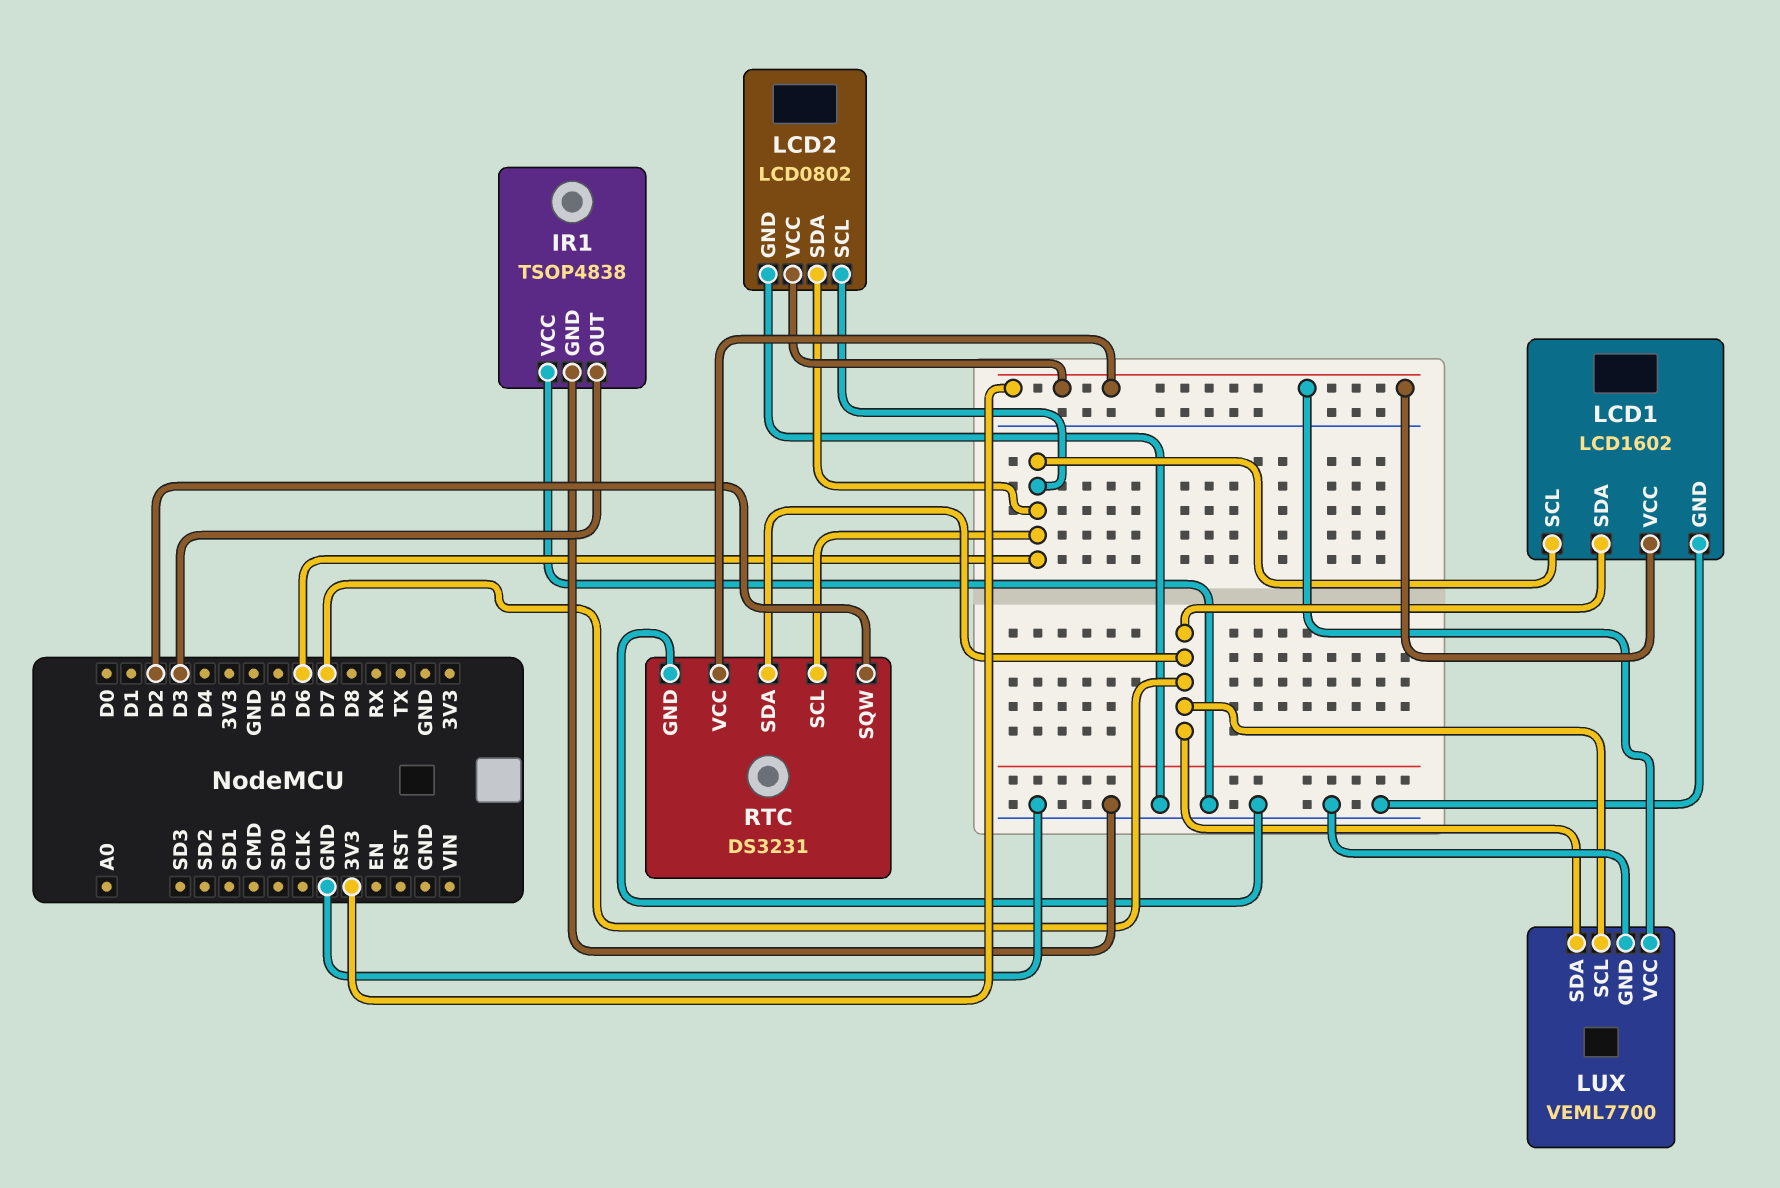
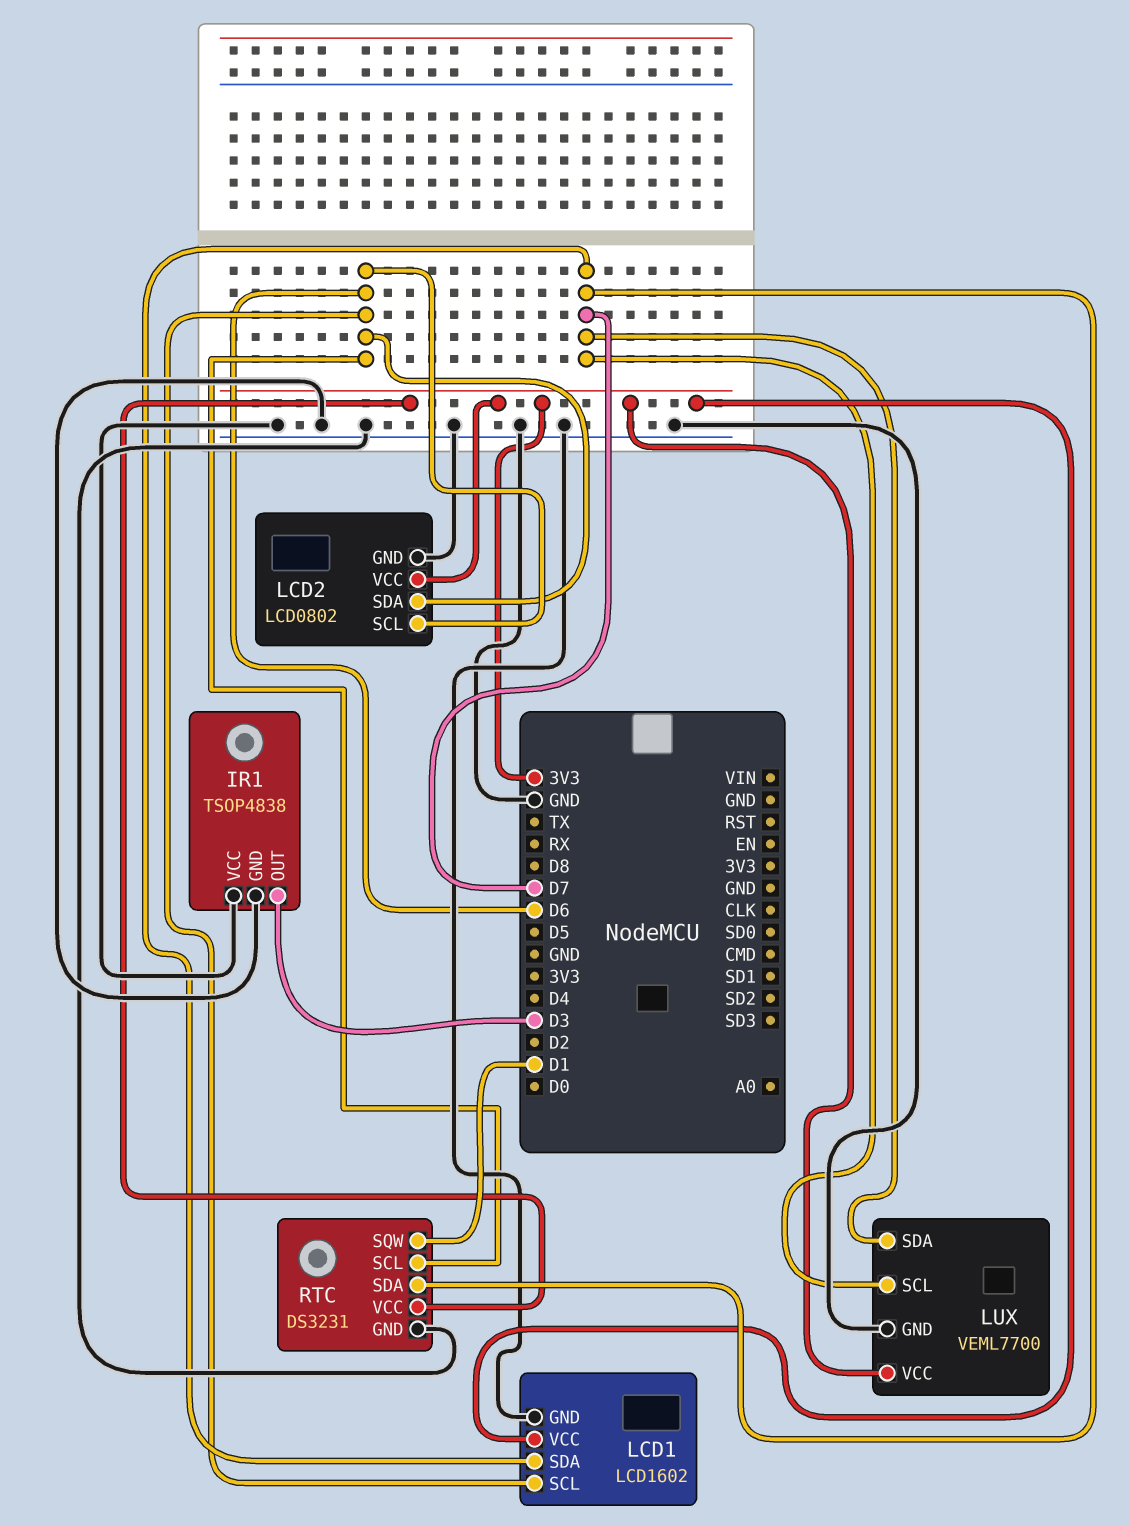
RTC pin SQW: D2 -> D1

